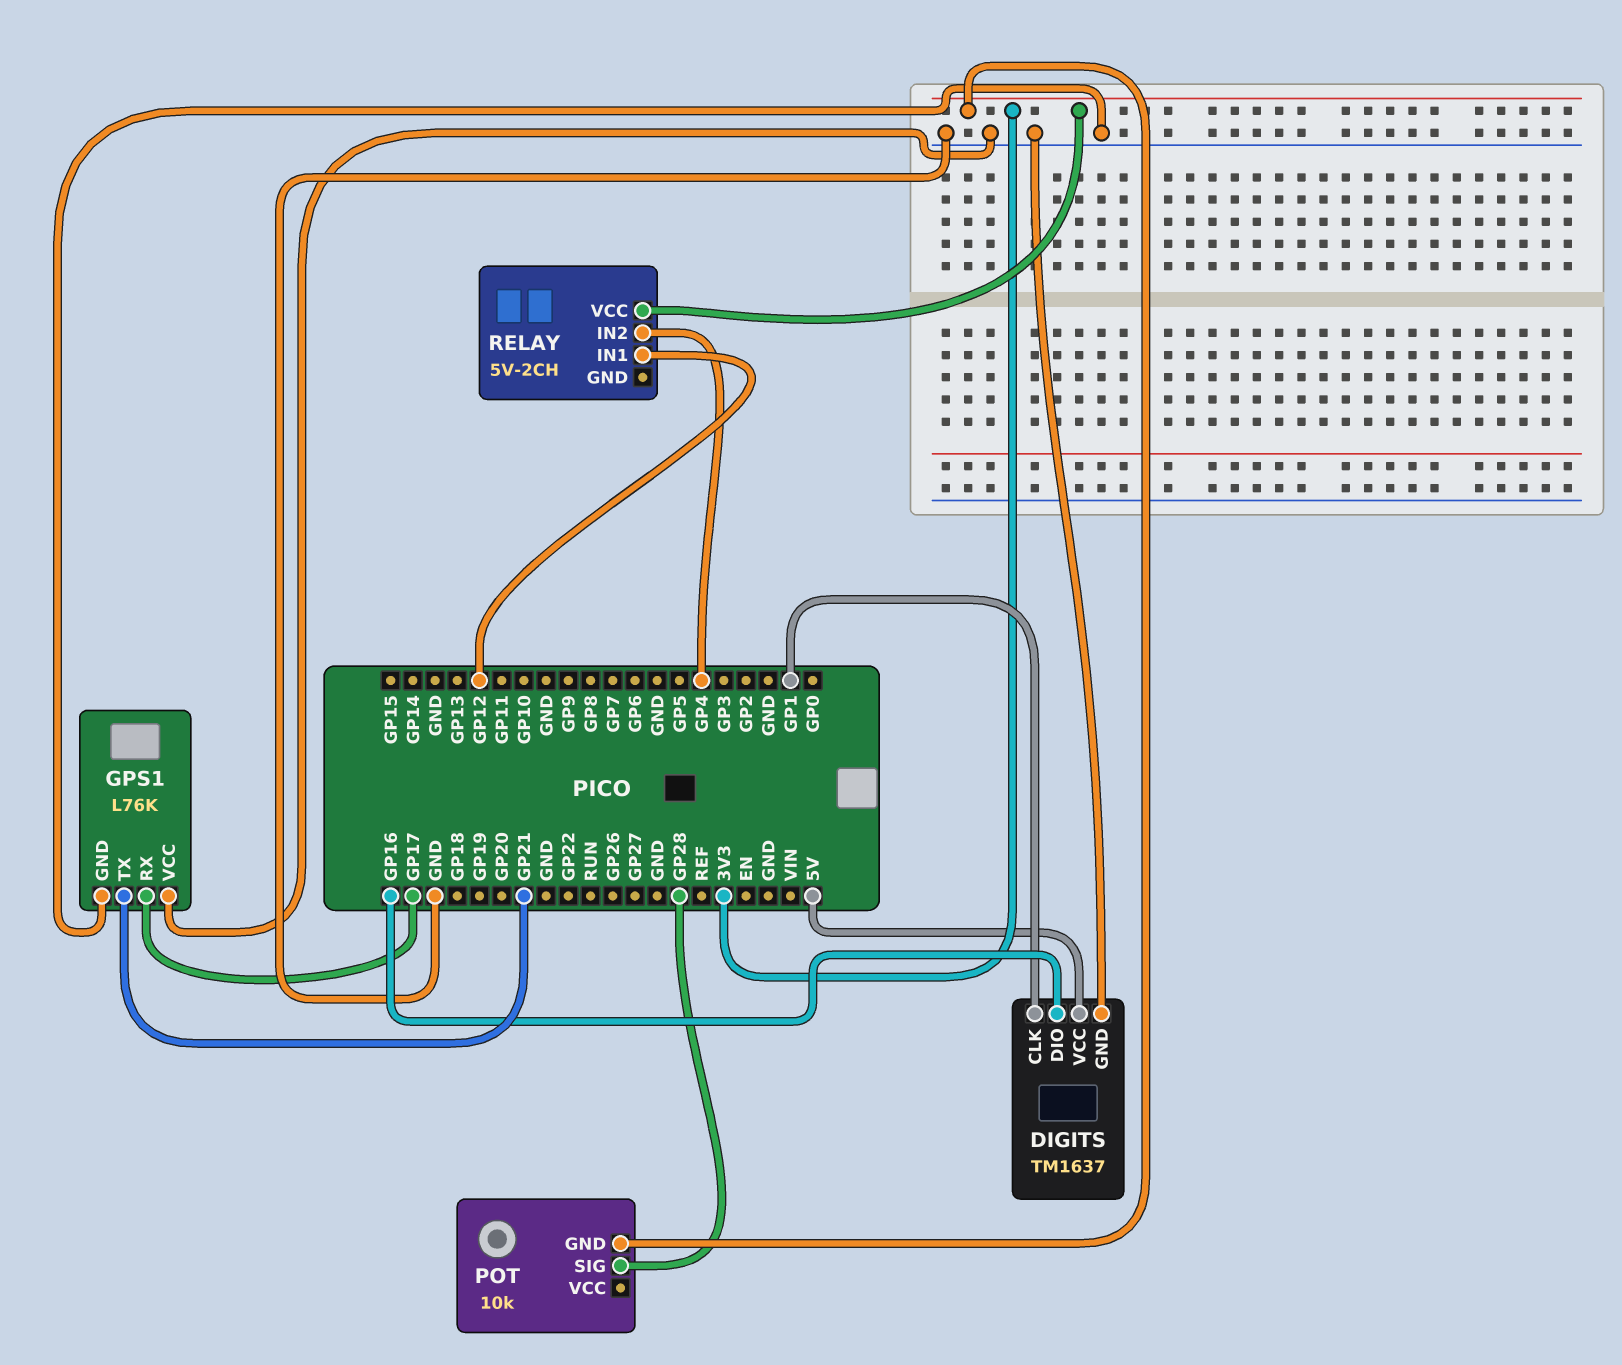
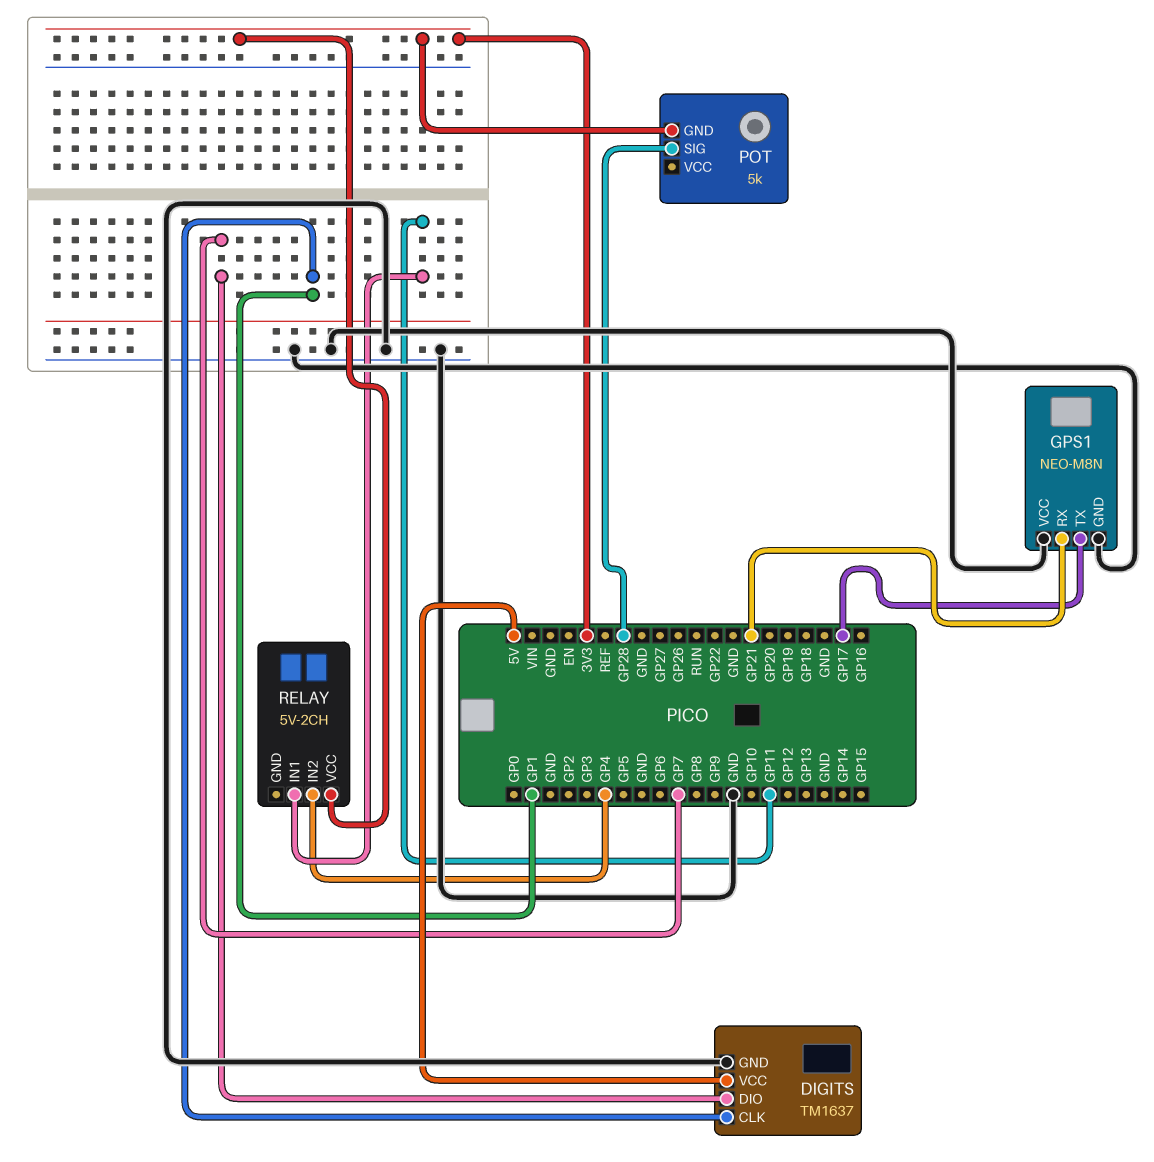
DIGITS pin DIO: GP16 -> GP7
GPS1: L76K -> NEO-M8N
GPS1 pin RX: GP17 -> GP21
GPS1 pin TX: GP21 -> GP17
POT: 10k -> 5k
RELAY pin IN1: GP12 -> GP11

